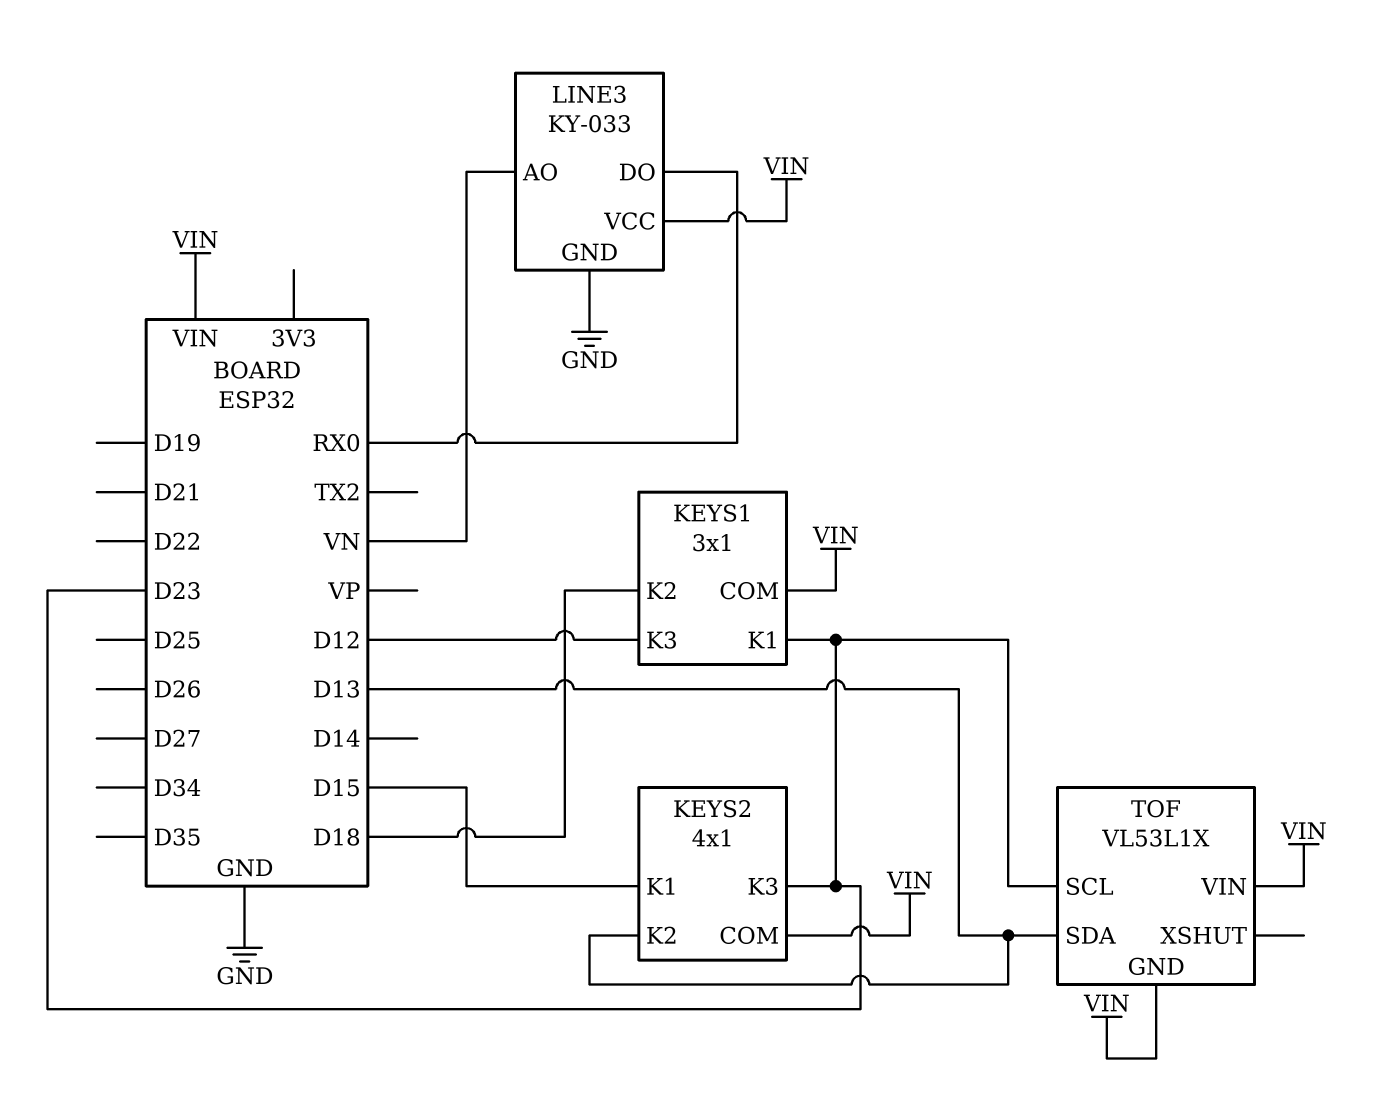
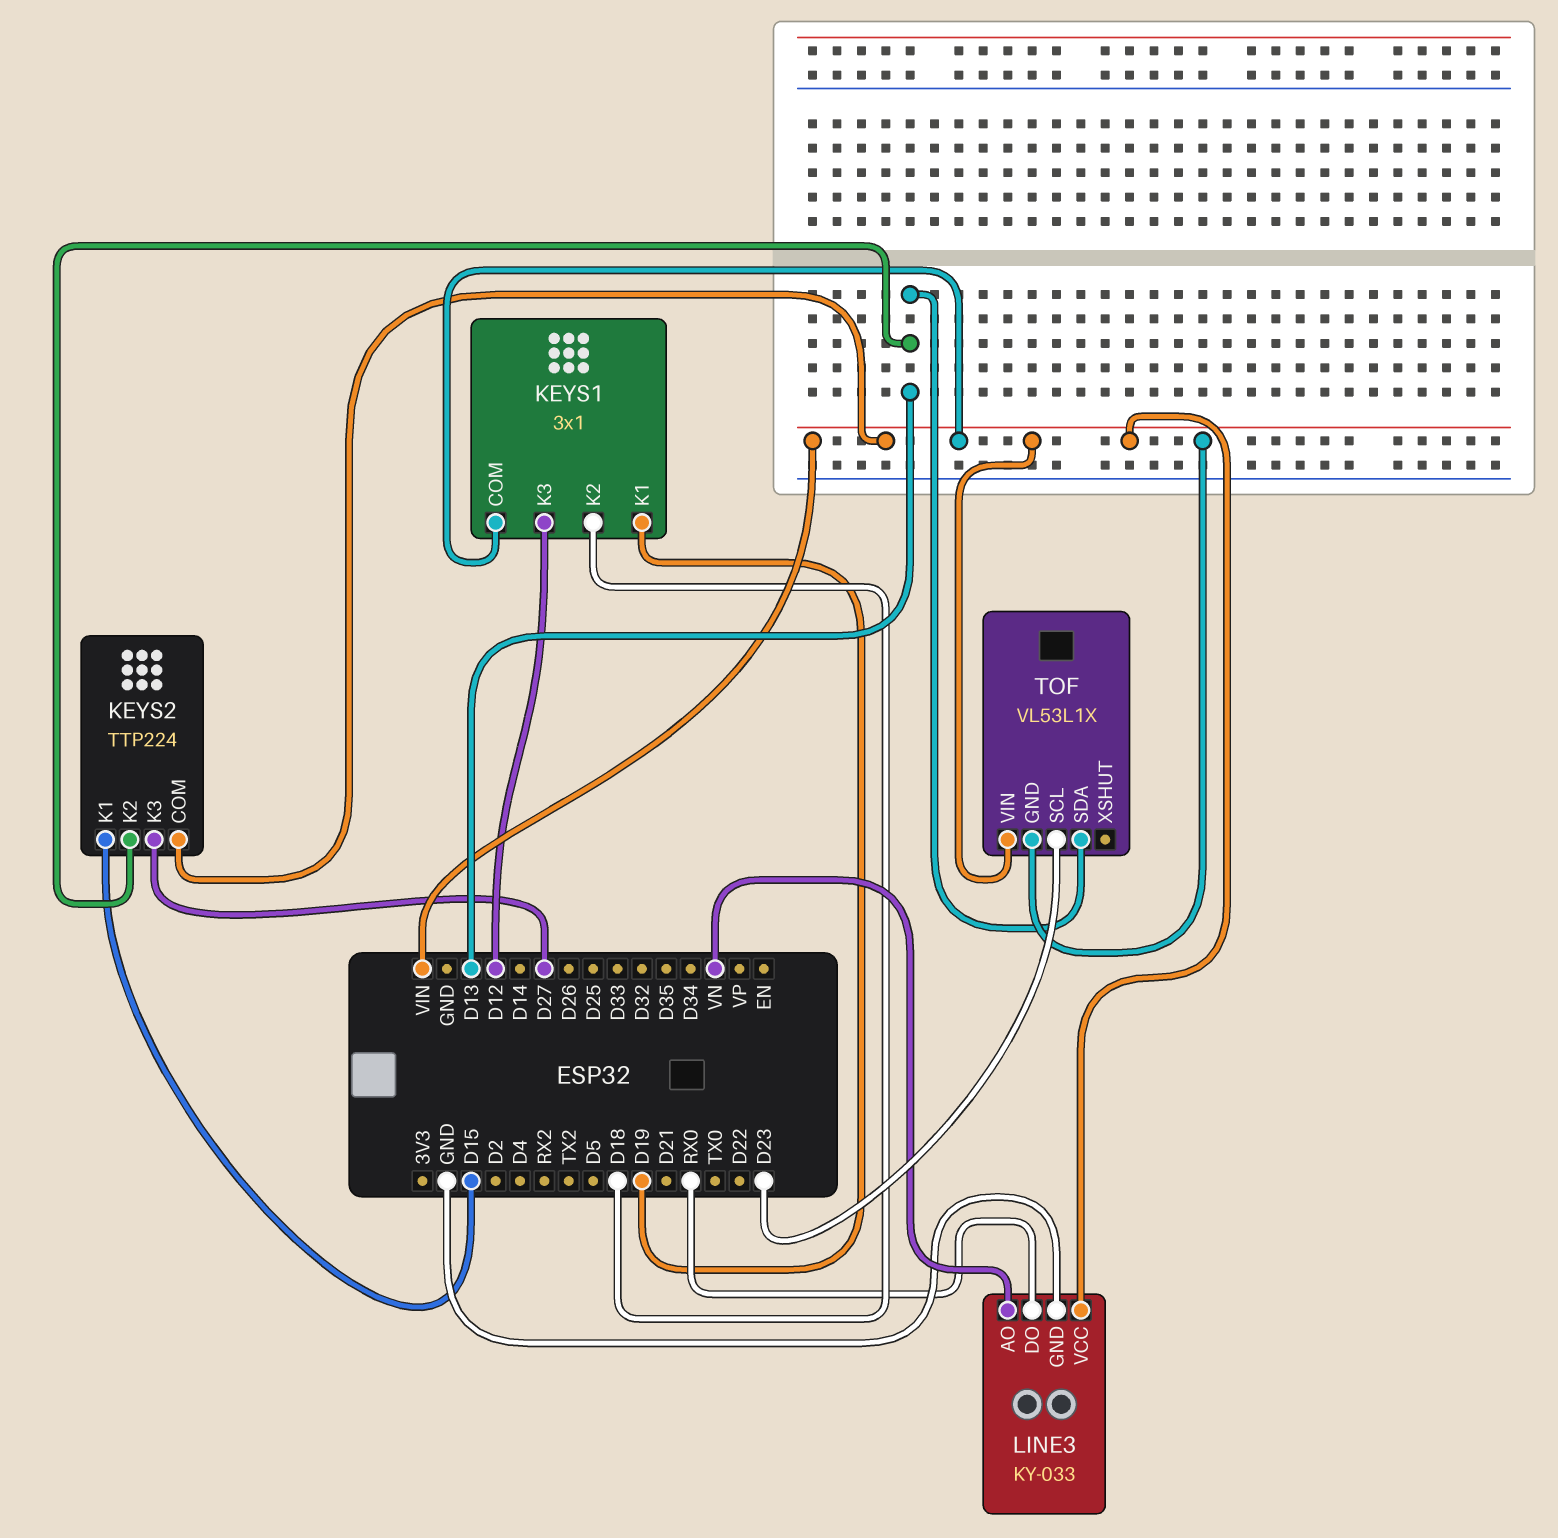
KEYS1 pin K1: D23 -> D19
KEYS2: 4x1 -> TTP224
KEYS2 pin K3: D23 -> D27

